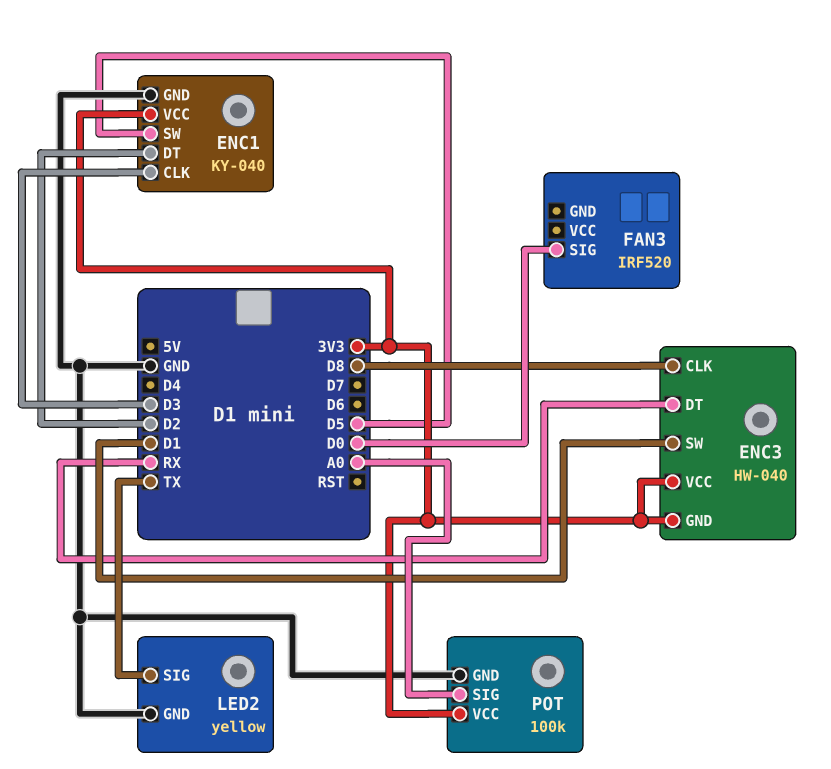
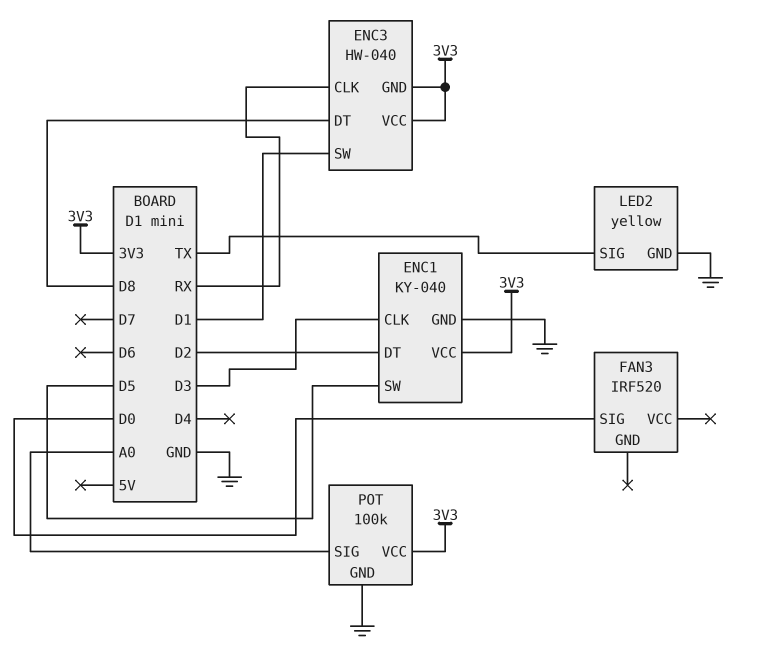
ENC3 pin CLK: D8 -> RX
ENC3 pin DT: RX -> D8

